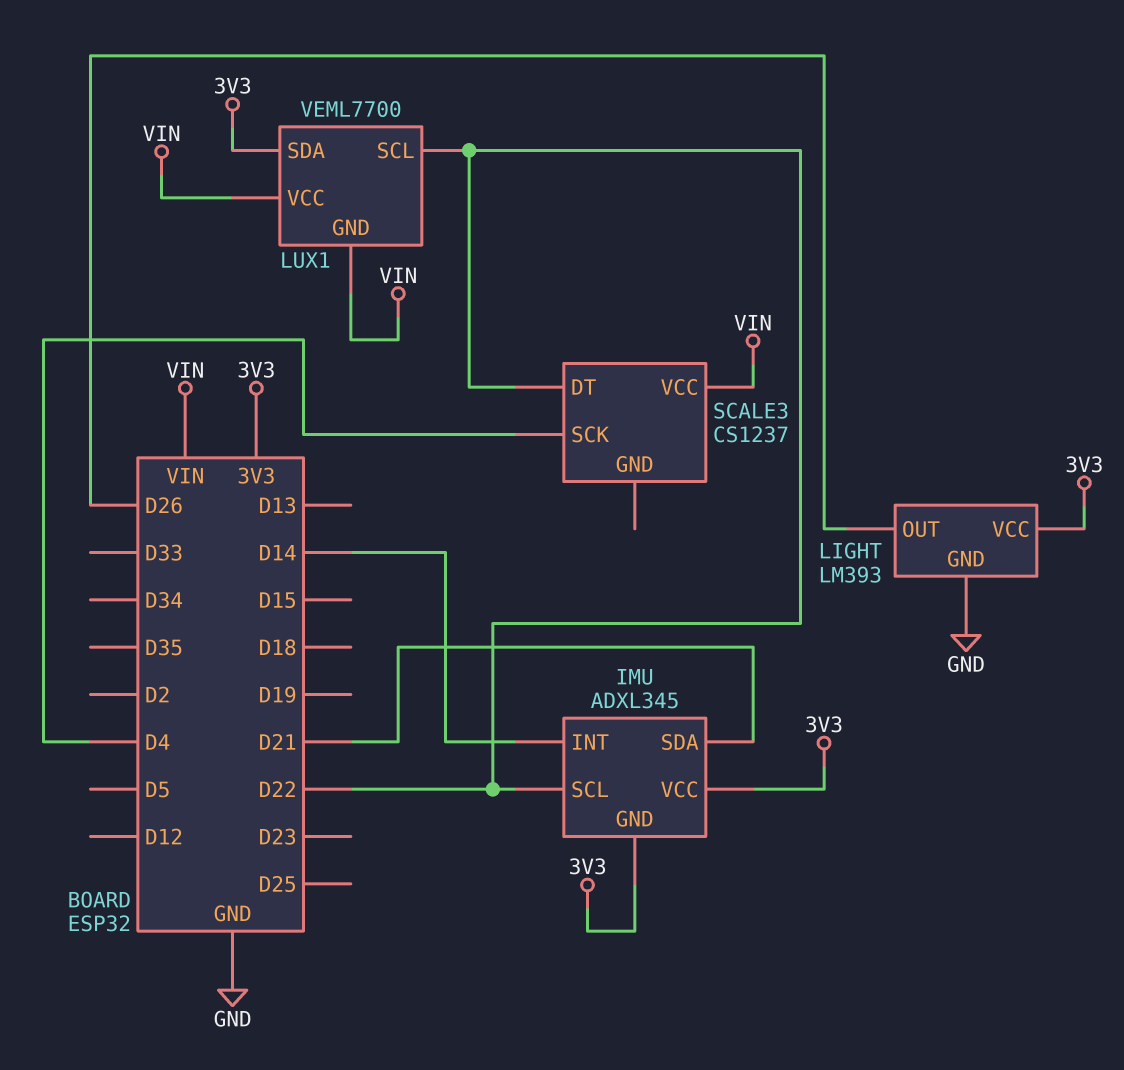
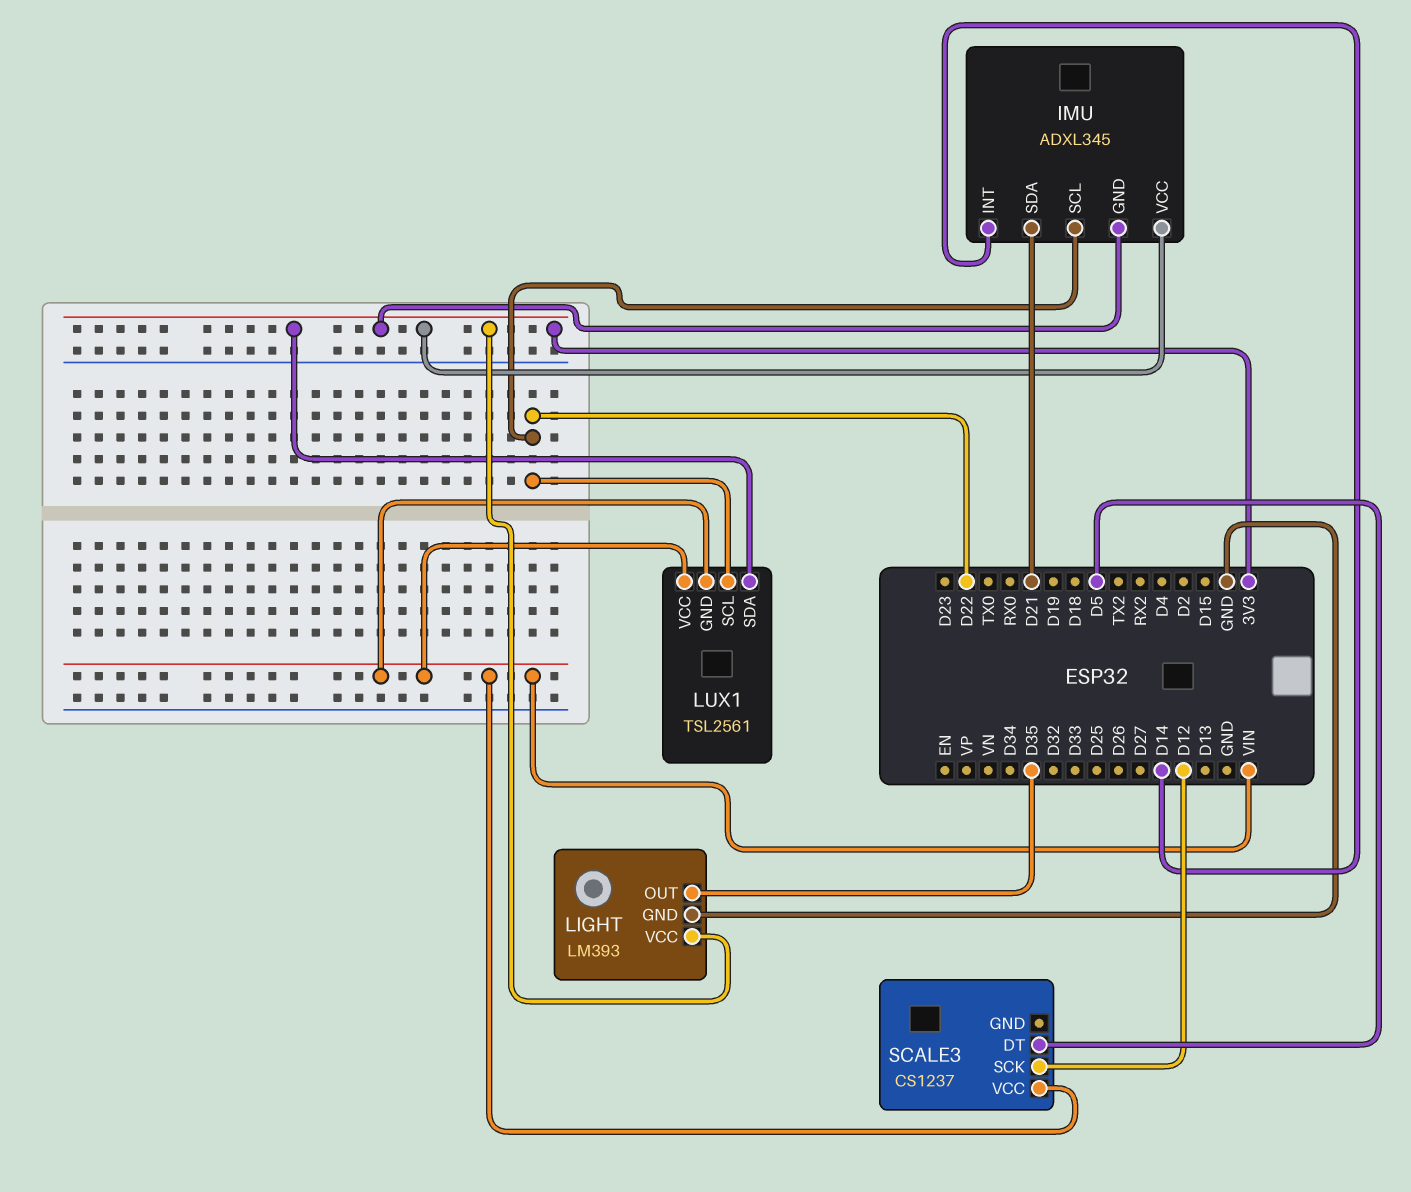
LIGHT pin OUT: D26 -> D35
LUX1: VEML7700 -> TSL2561
SCALE3 pin DT: D22 -> D5
SCALE3 pin SCK: D4 -> D12

